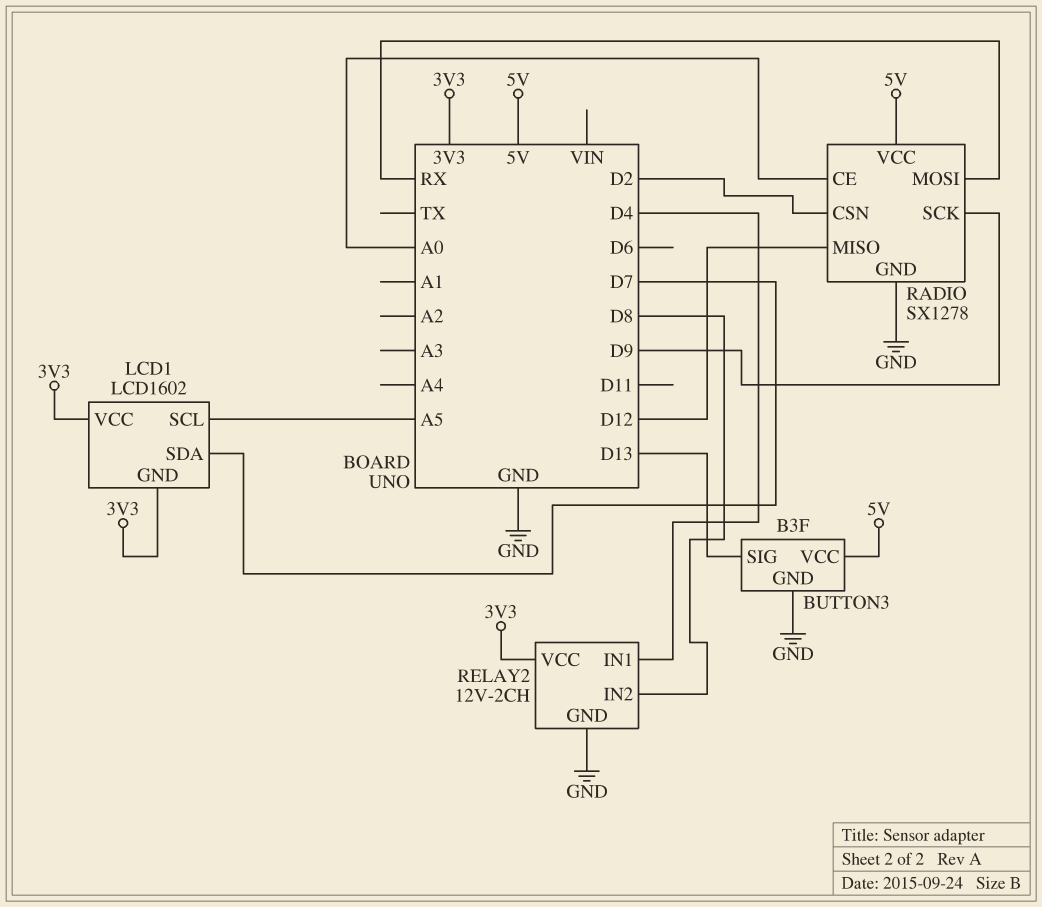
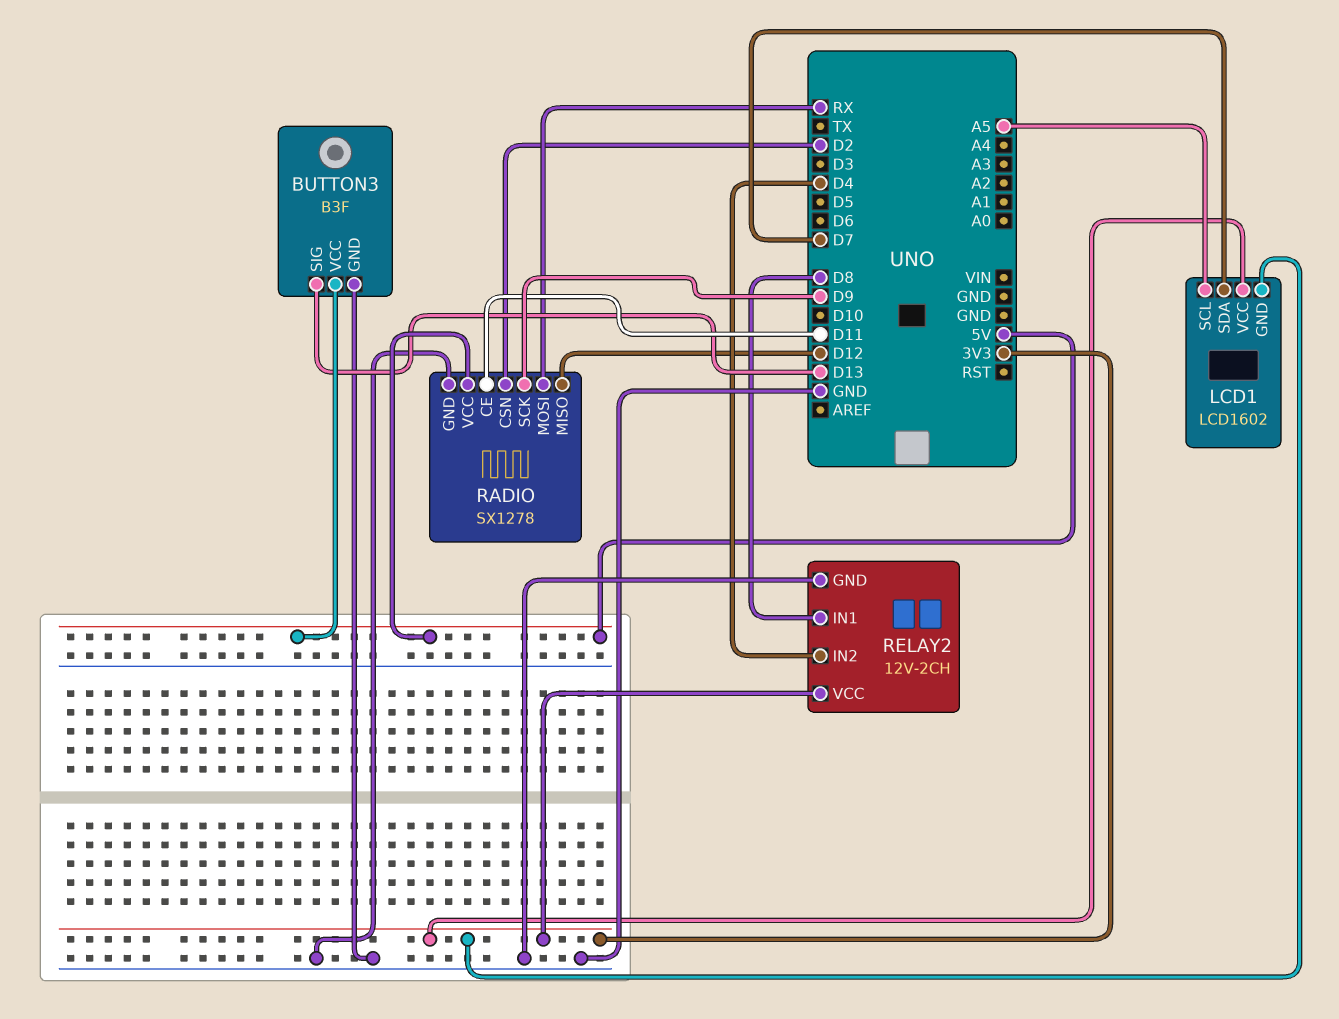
RADIO pin CE: A0 -> D11
RELAY2 pin IN1: D4 -> D8
RELAY2 pin IN2: D8 -> D4

